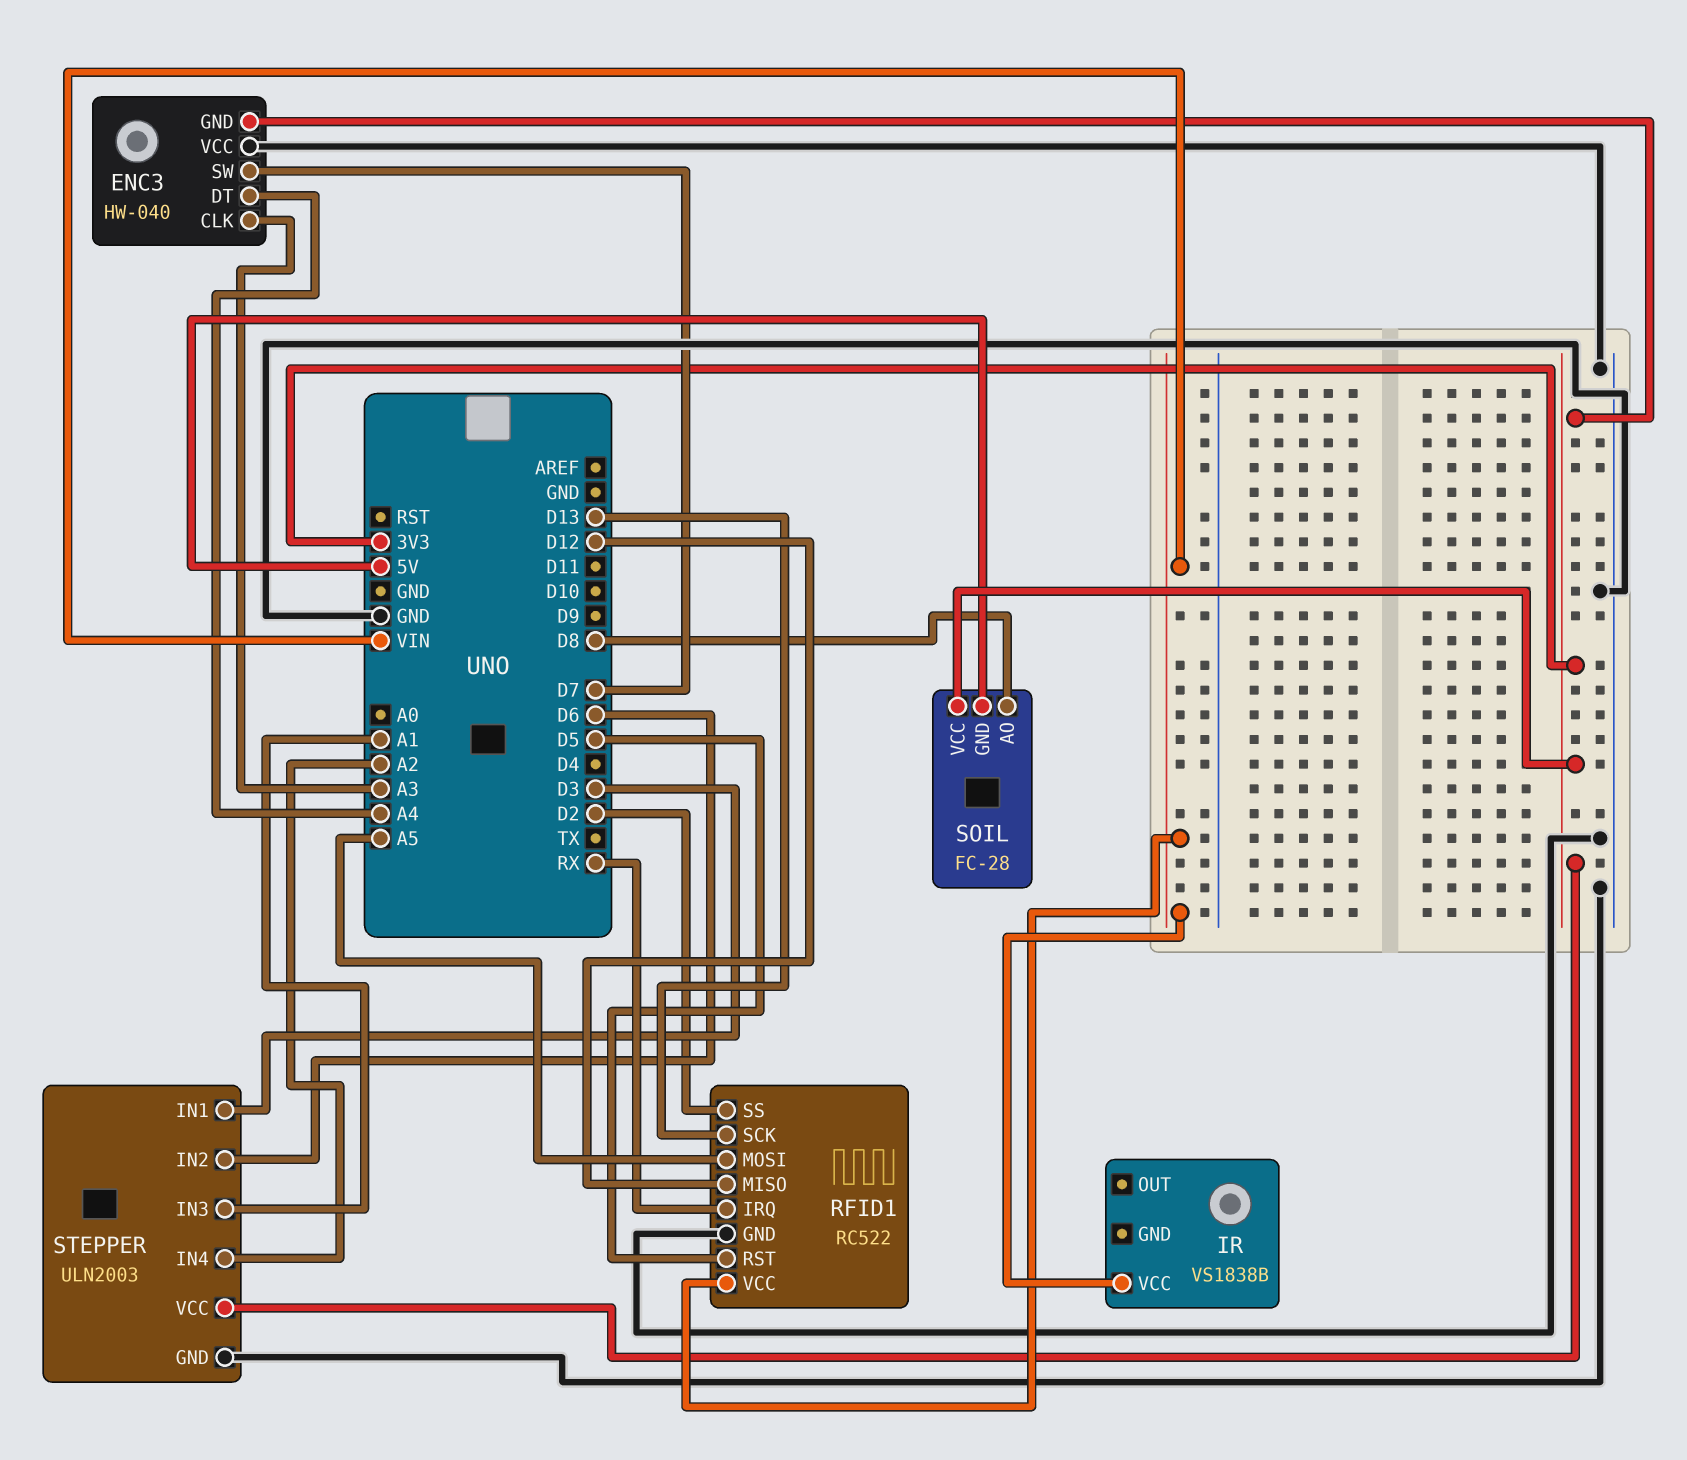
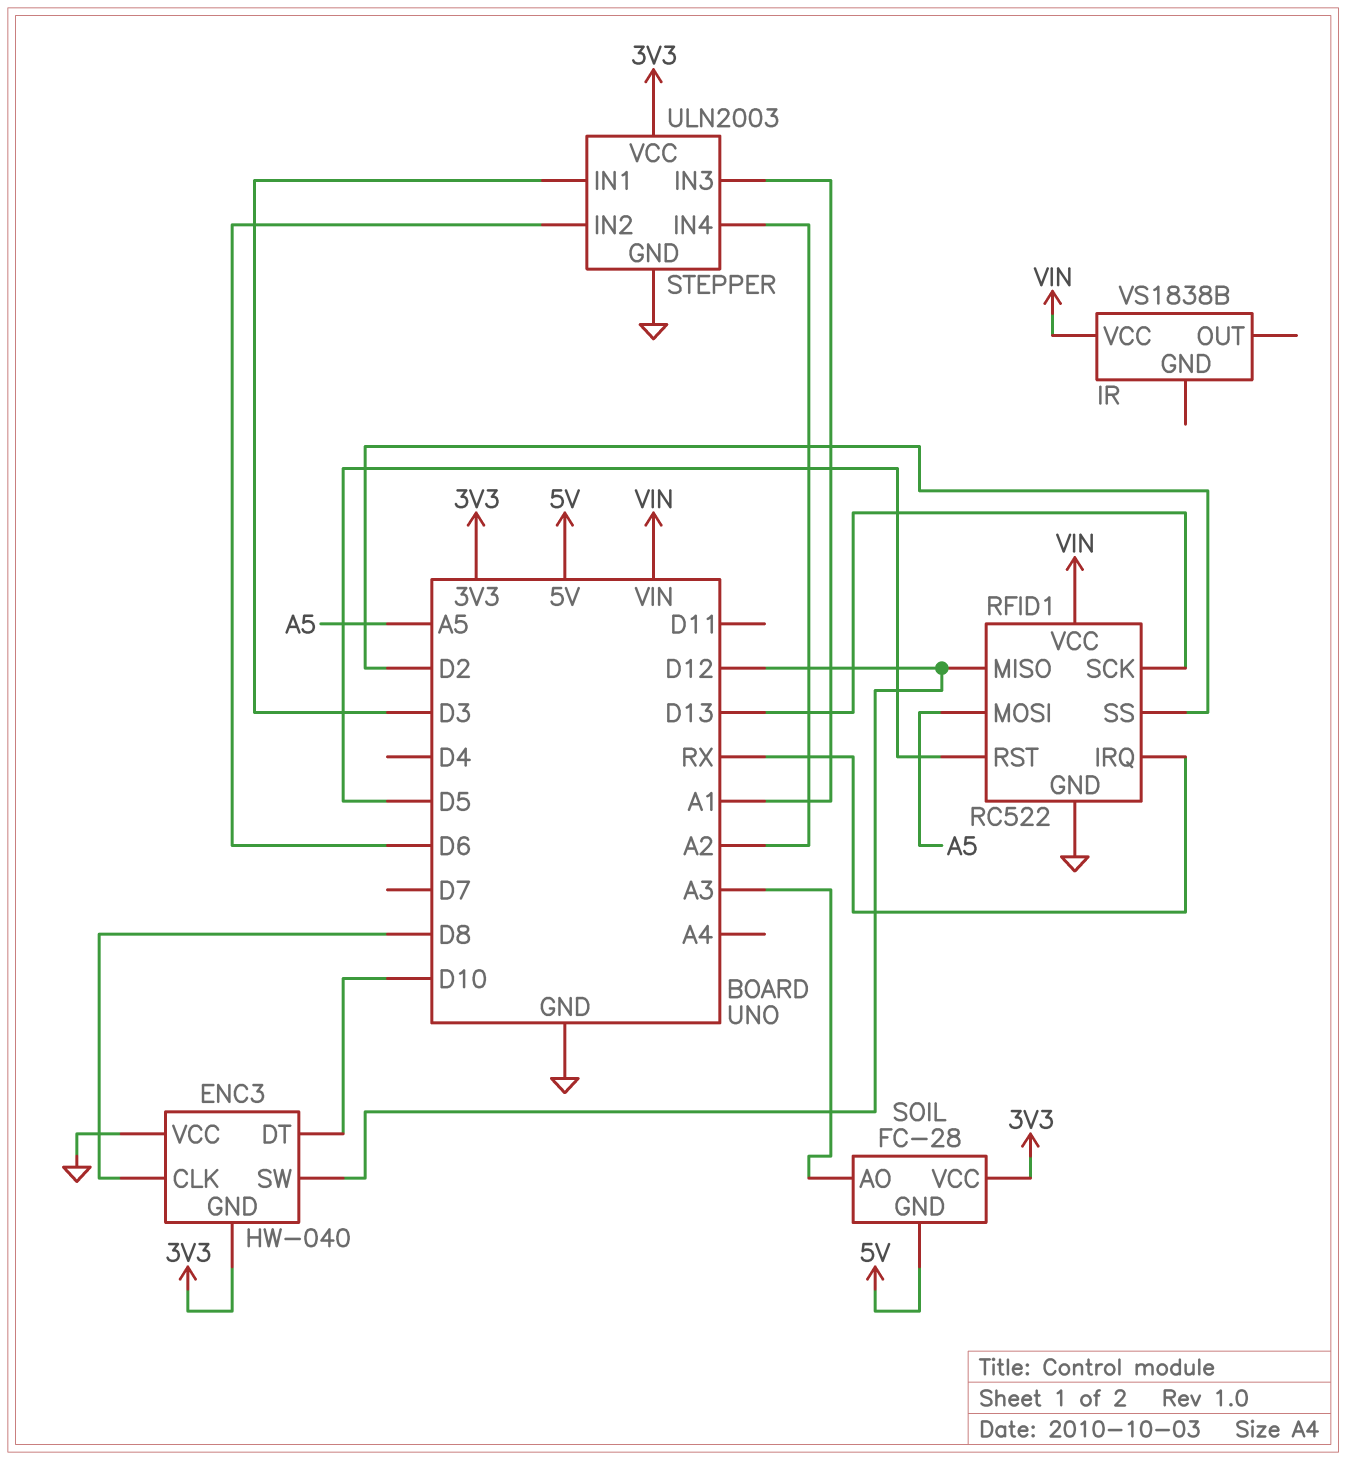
ENC3 pin CLK: A3 -> D8
ENC3 pin DT: A4 -> D10
ENC3 pin SW: D7 -> D12
SOIL pin AO: D8 -> A3

